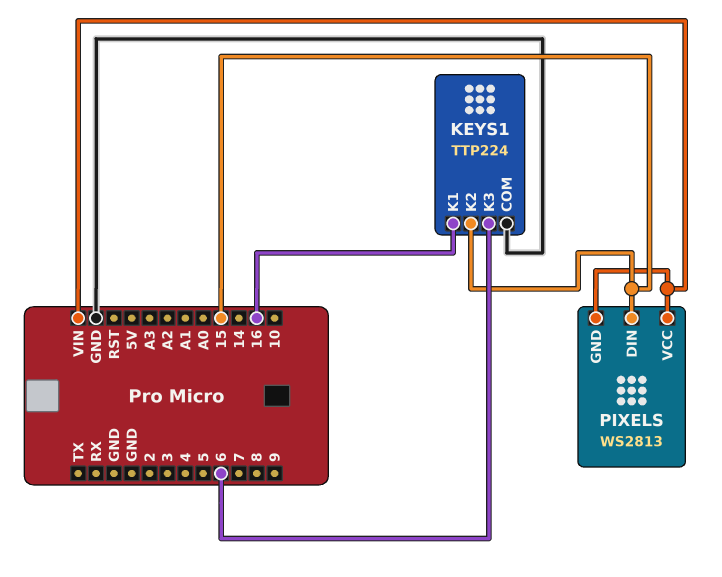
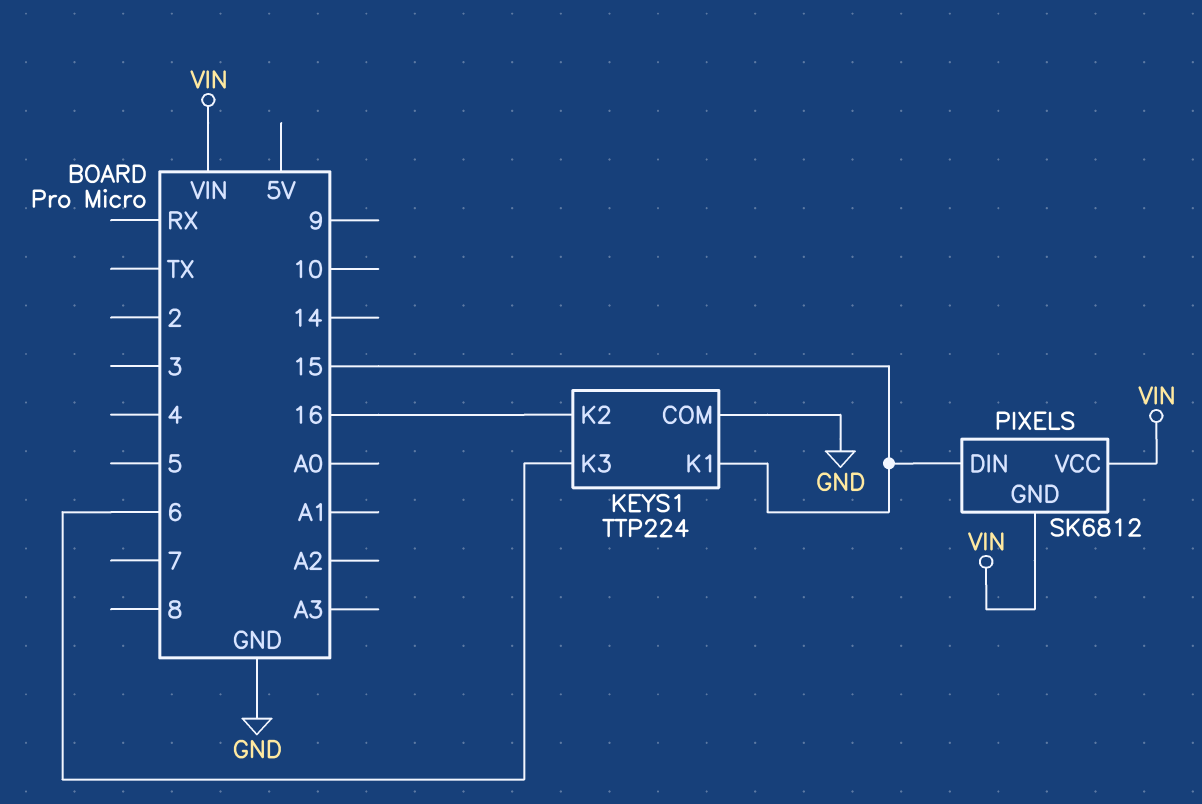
KEYS1 pin K1: 16 -> 15
KEYS1 pin K2: 15 -> 16
PIXELS: WS2813 -> SK6812

